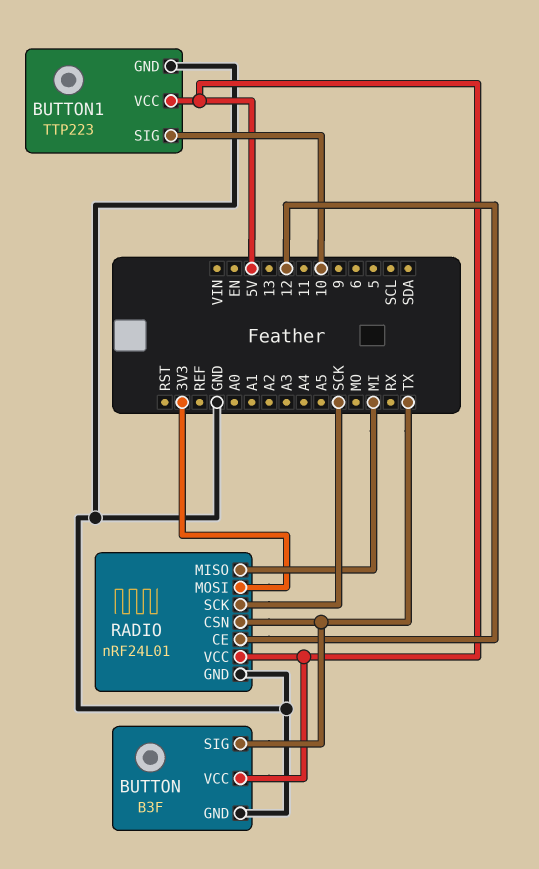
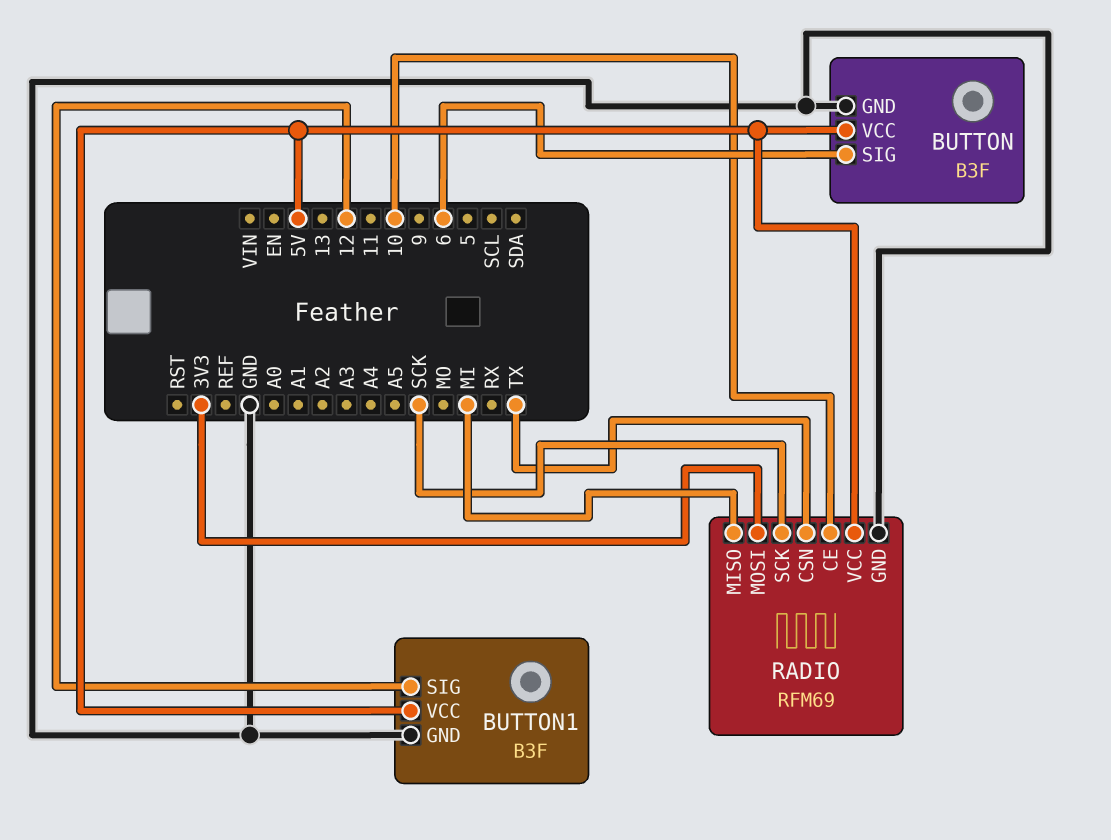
BUTTON pin SIG: TX -> 6
BUTTON1: TTP223 -> B3F
BUTTON1 pin SIG: 10 -> 12
RADIO: nRF24L01 -> RFM69
RADIO pin CE: 12 -> 10

